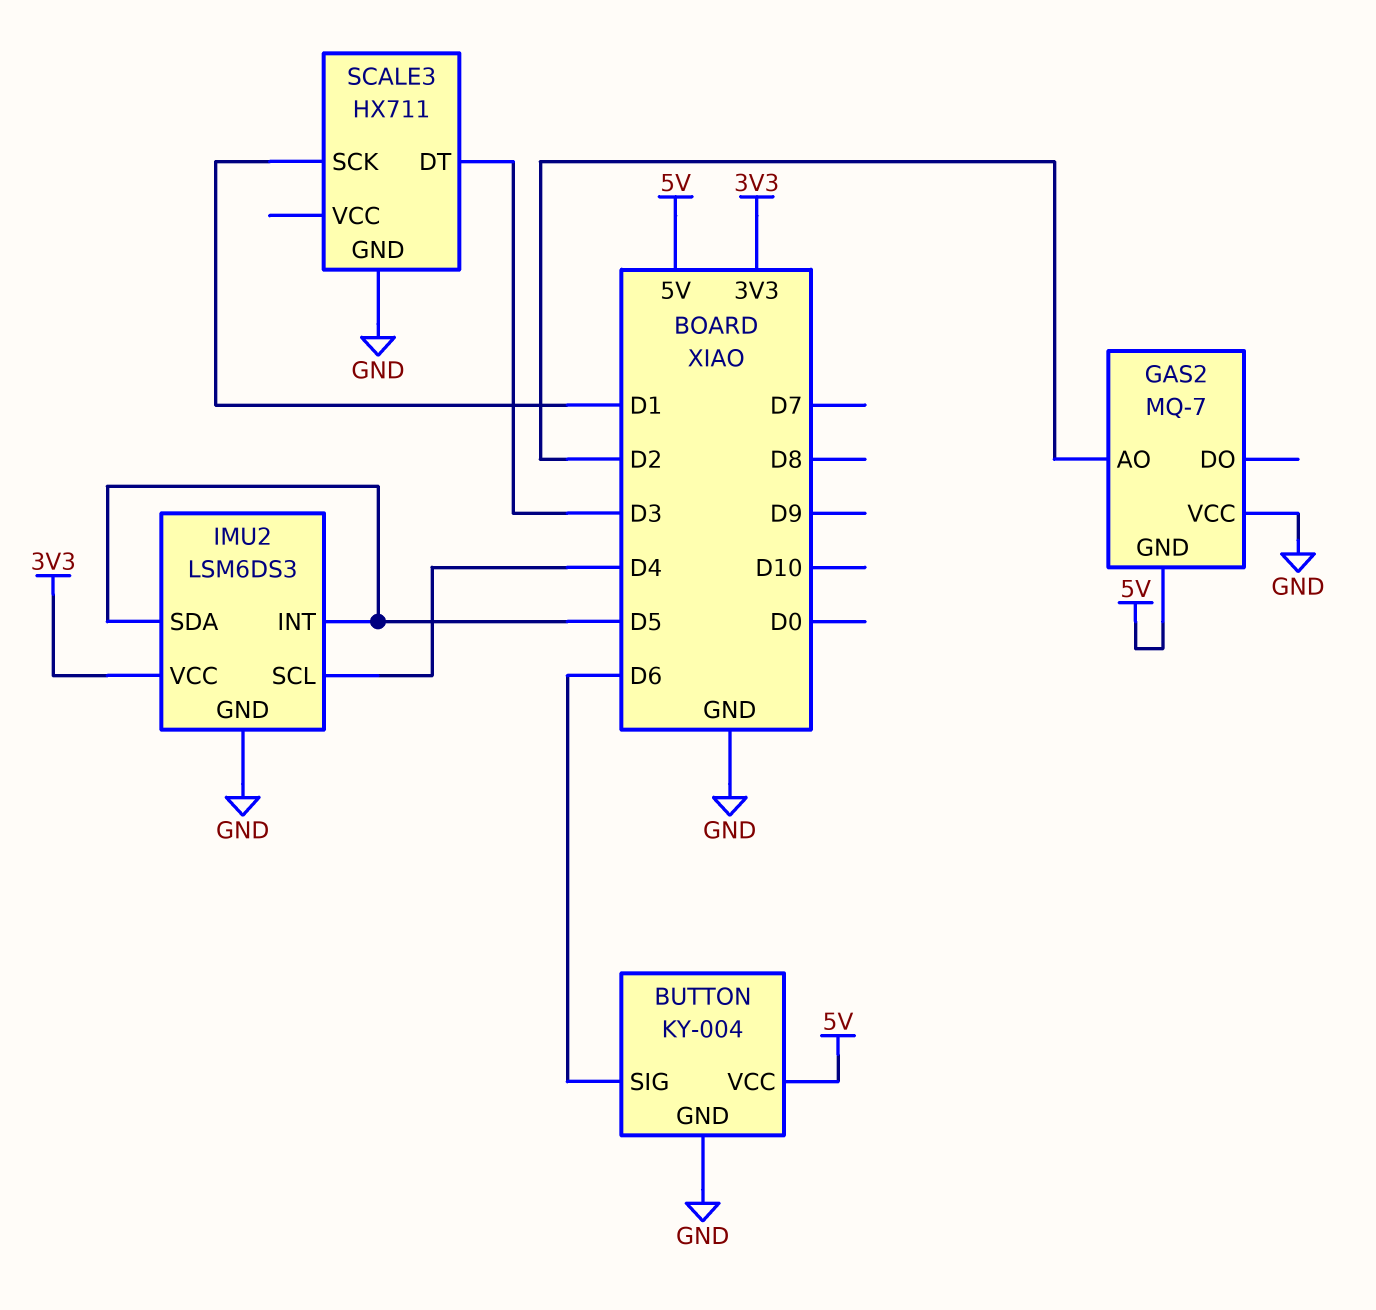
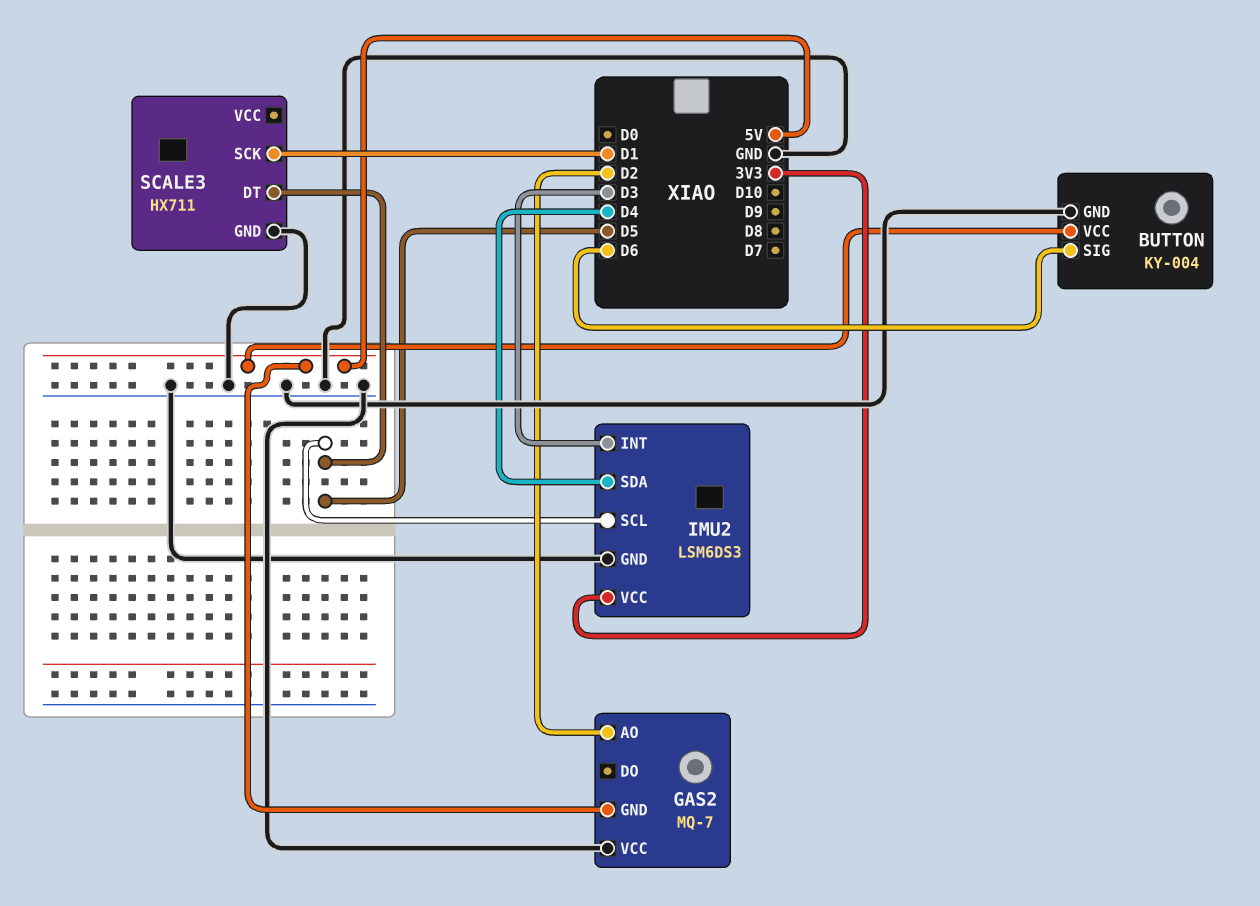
IMU2 pin INT: D5 -> D3
IMU2 pin SCL: D4 -> D5
IMU2 pin SDA: D5 -> D4
SCALE3 pin DT: D3 -> D5

